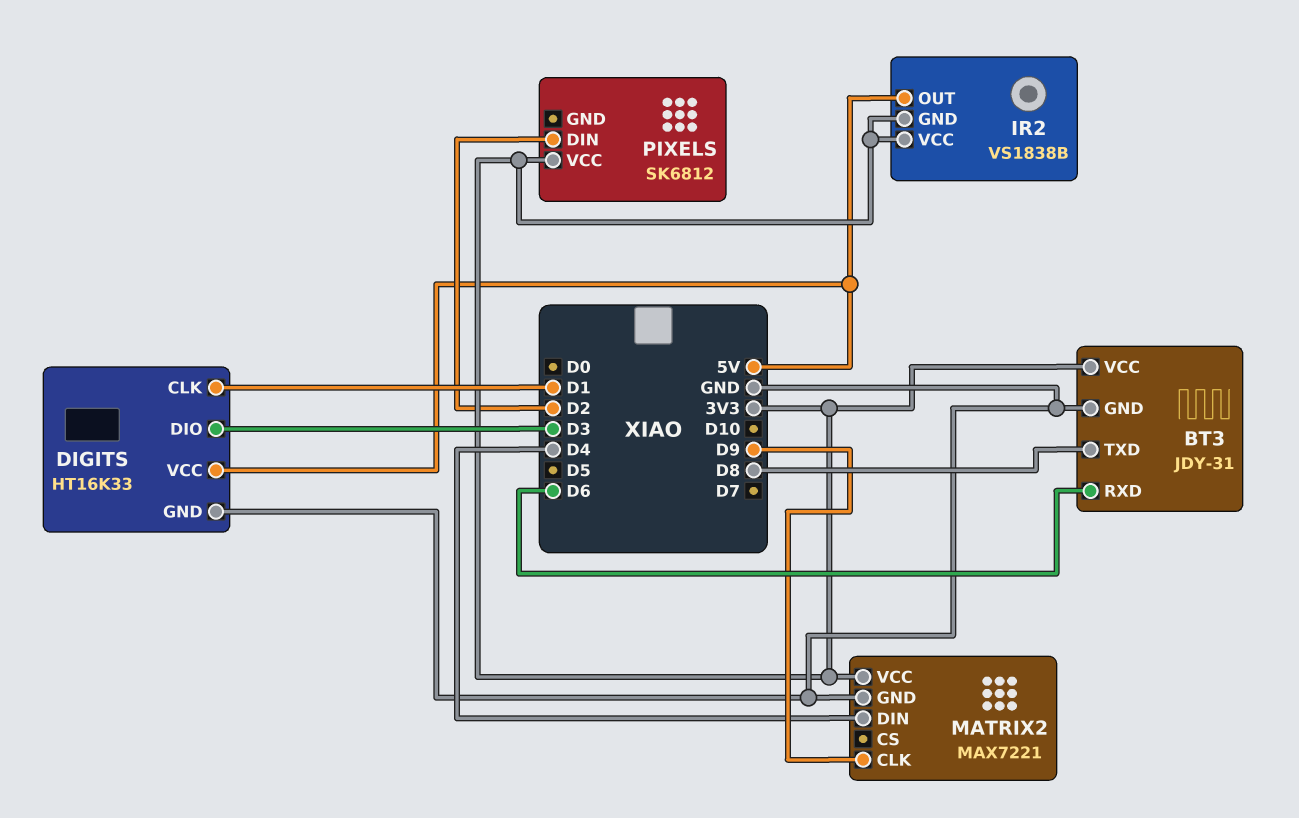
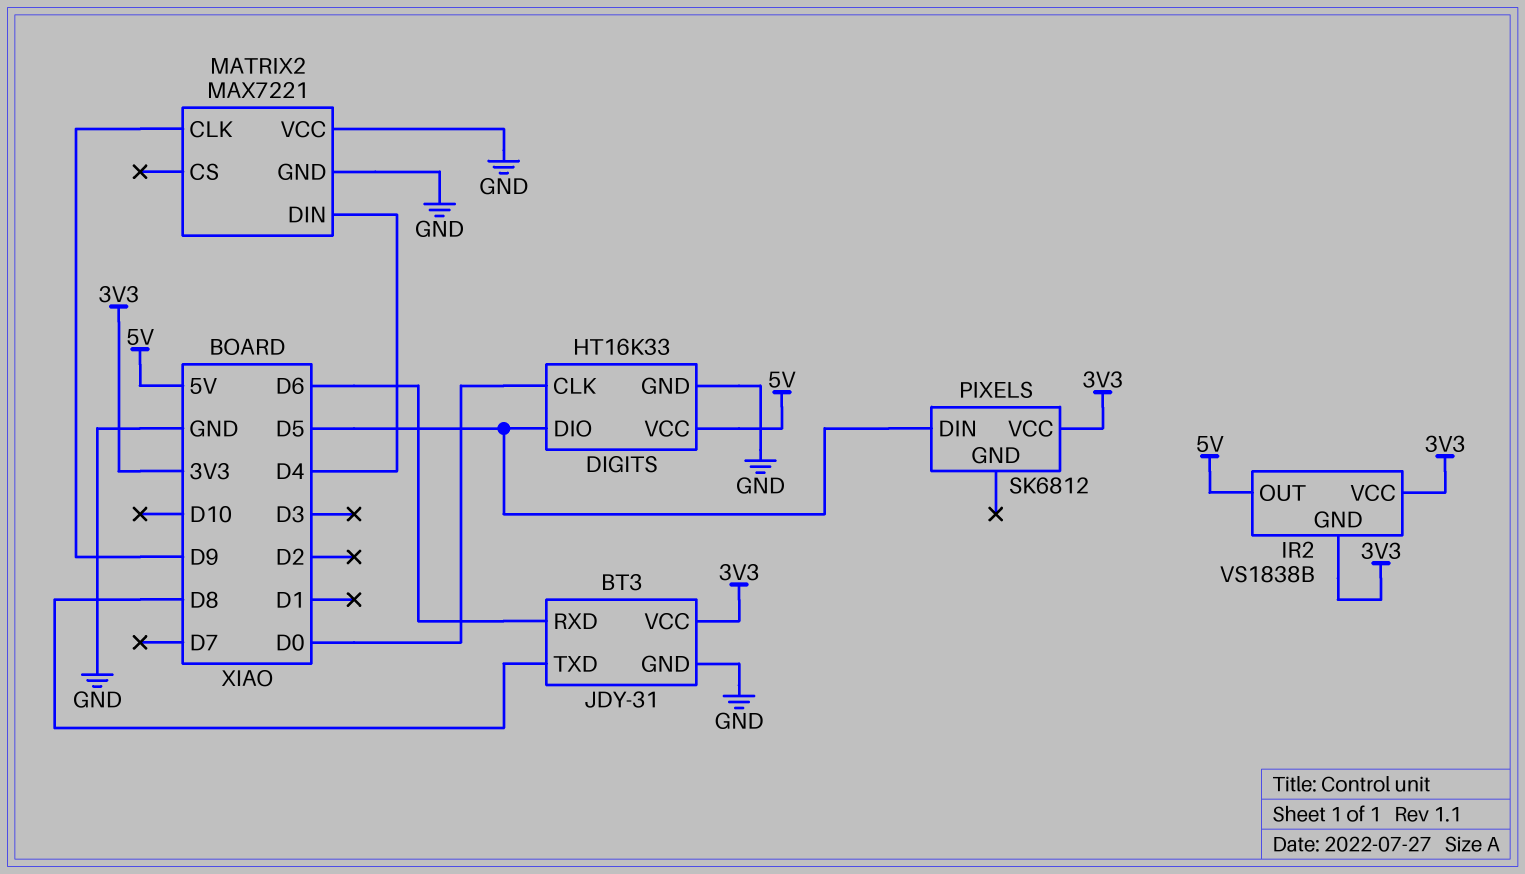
DIGITS pin CLK: D1 -> D0
DIGITS pin DIO: D3 -> D5
MATRIX2 pin VCC: 3V3 -> GND
PIXELS pin DIN: D2 -> D5

